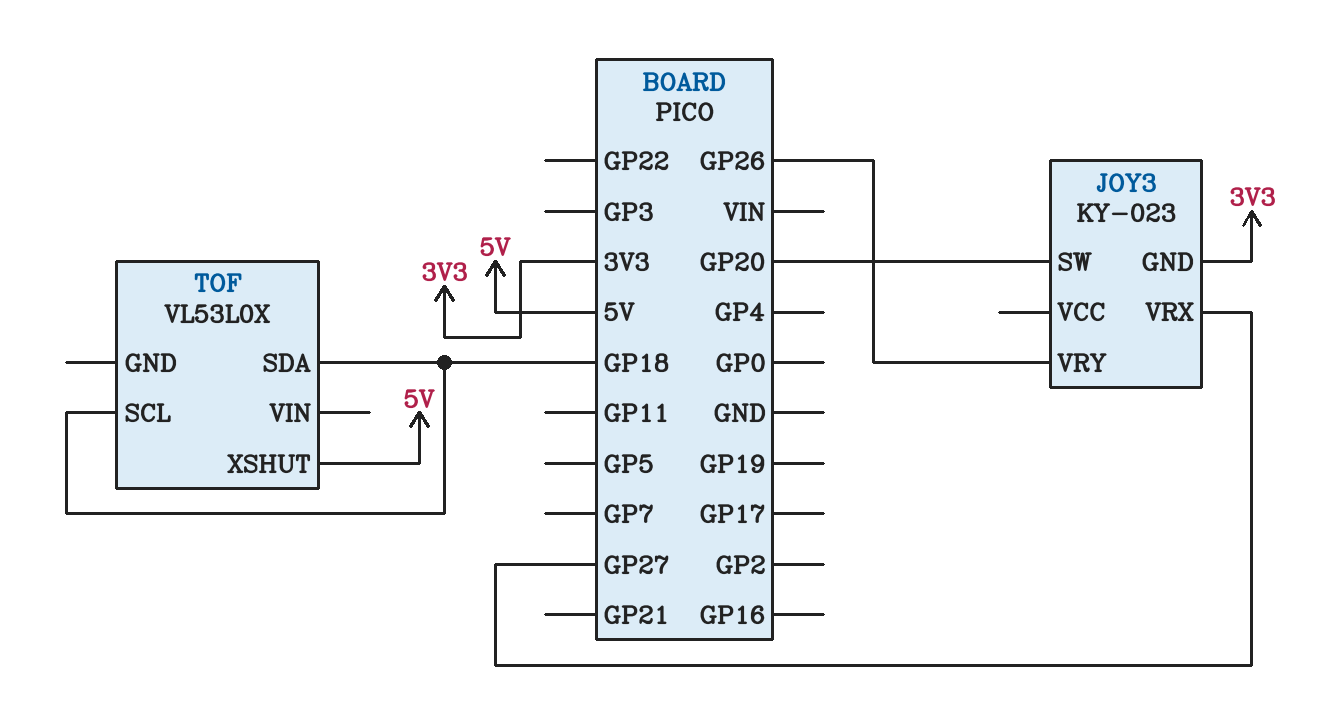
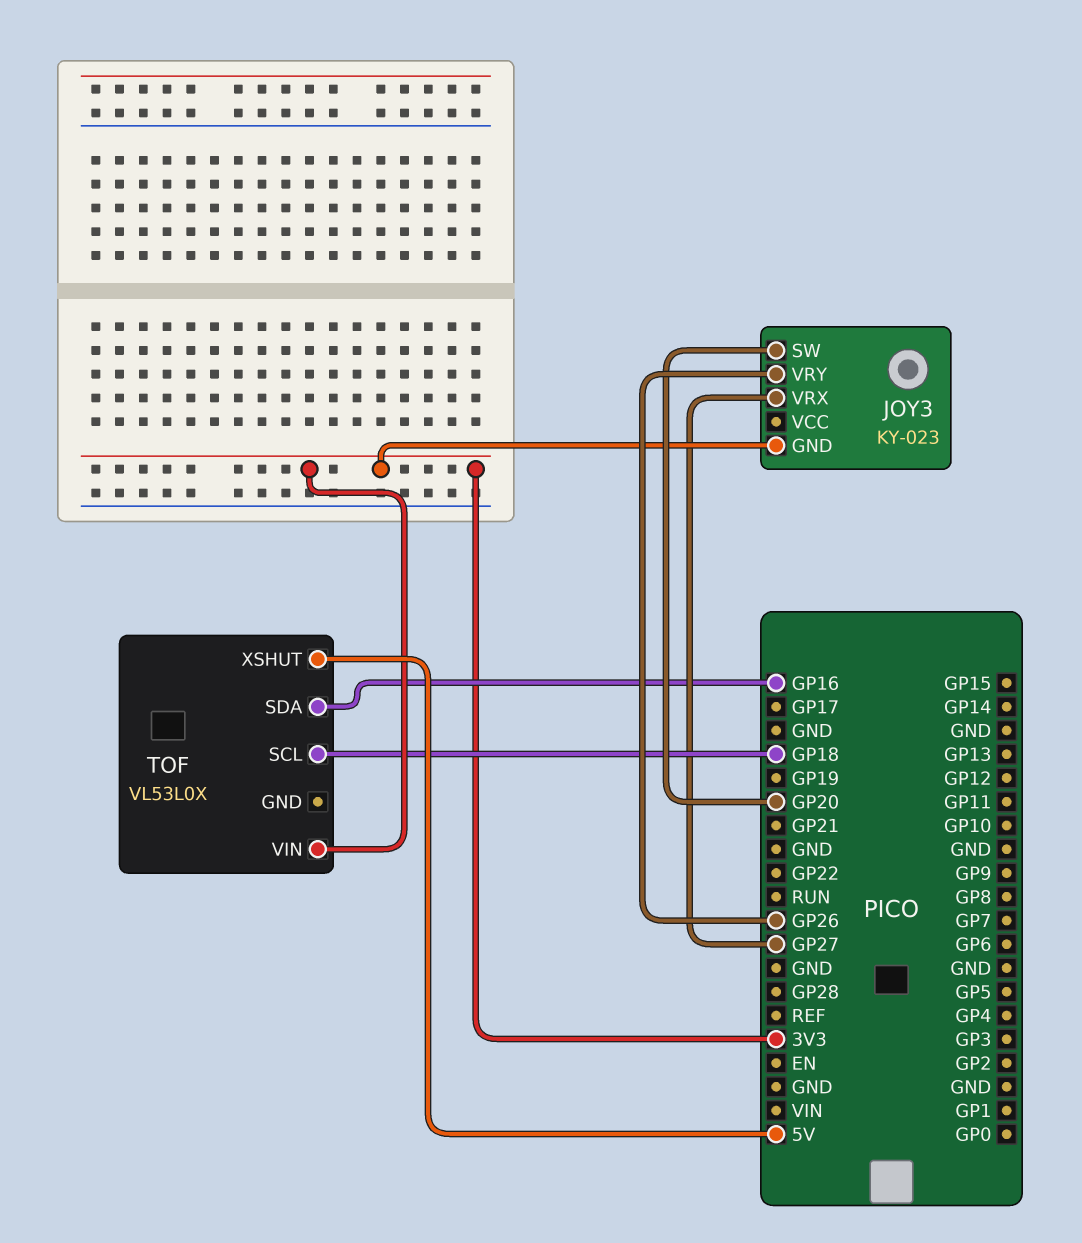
TOF pin SDA: GP18 -> GP16
TOF pin VIN: none -> 3V3

